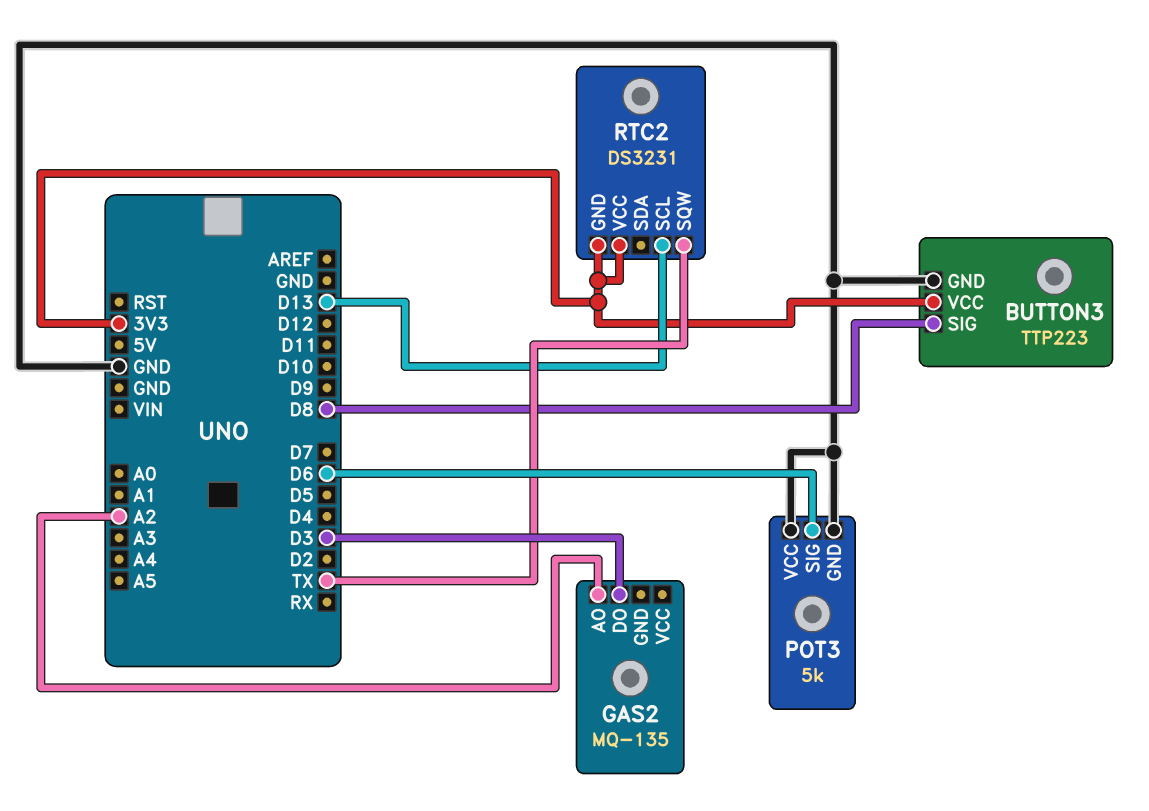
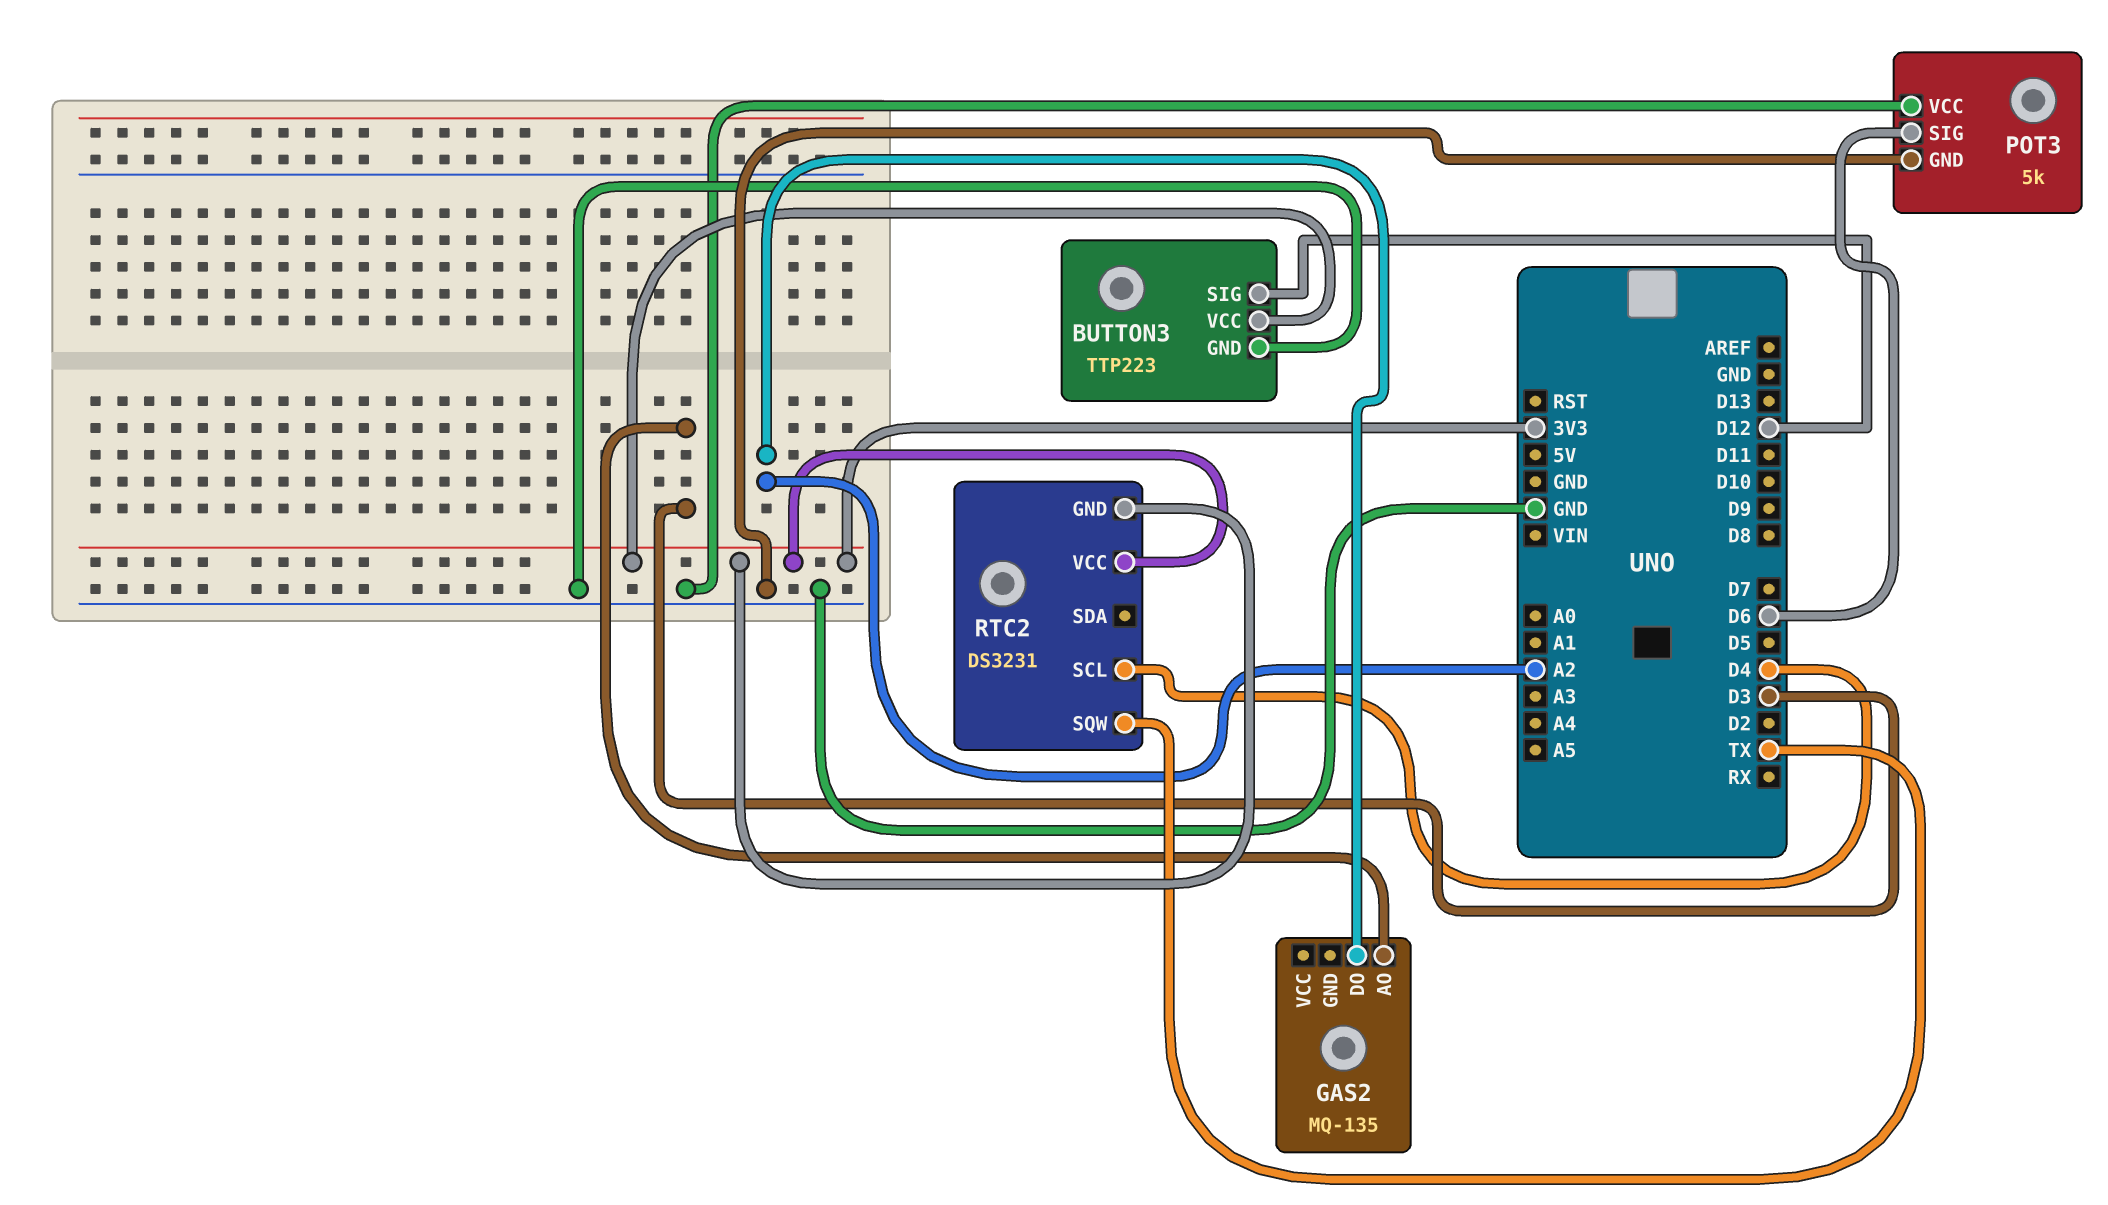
BUTTON3 pin SIG: D8 -> D12
GAS2 pin AO: A2 -> D3
GAS2 pin DO: D3 -> A2
RTC2 pin SCL: D13 -> D4

